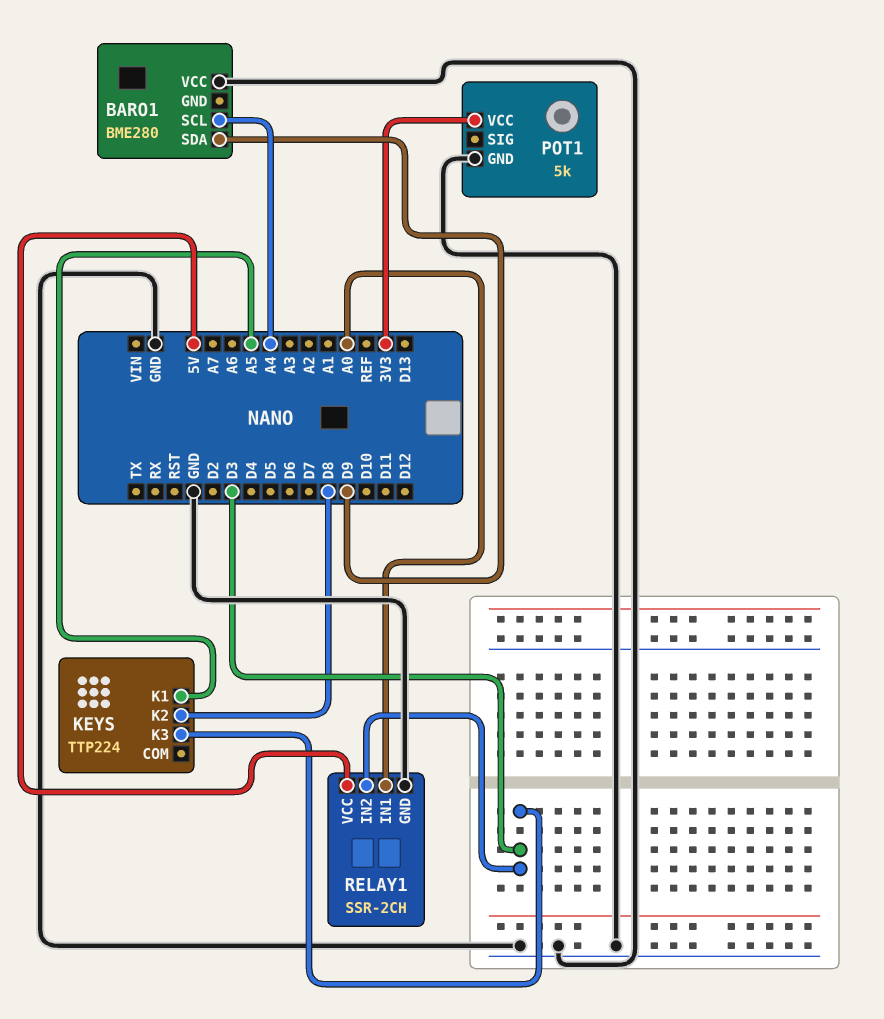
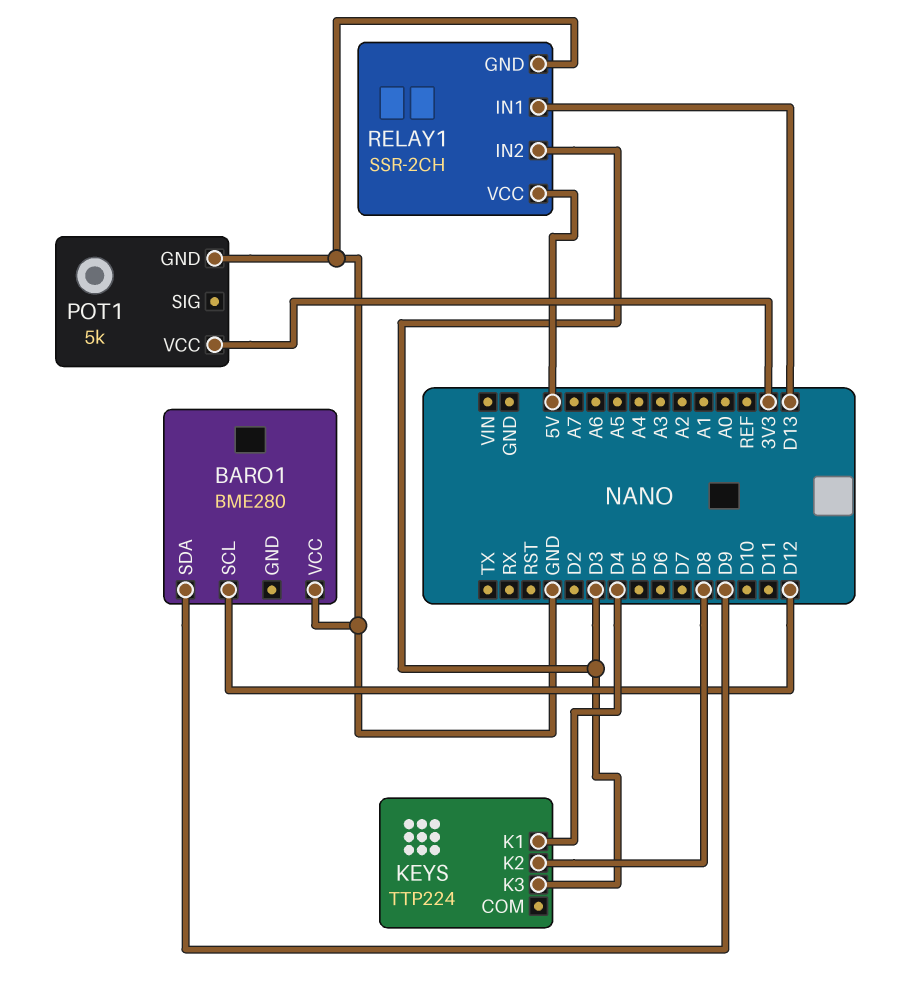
BARO1 pin SCL: A4 -> D12
KEYS pin K1: A5 -> D4
RELAY1 pin IN1: A0 -> D13

